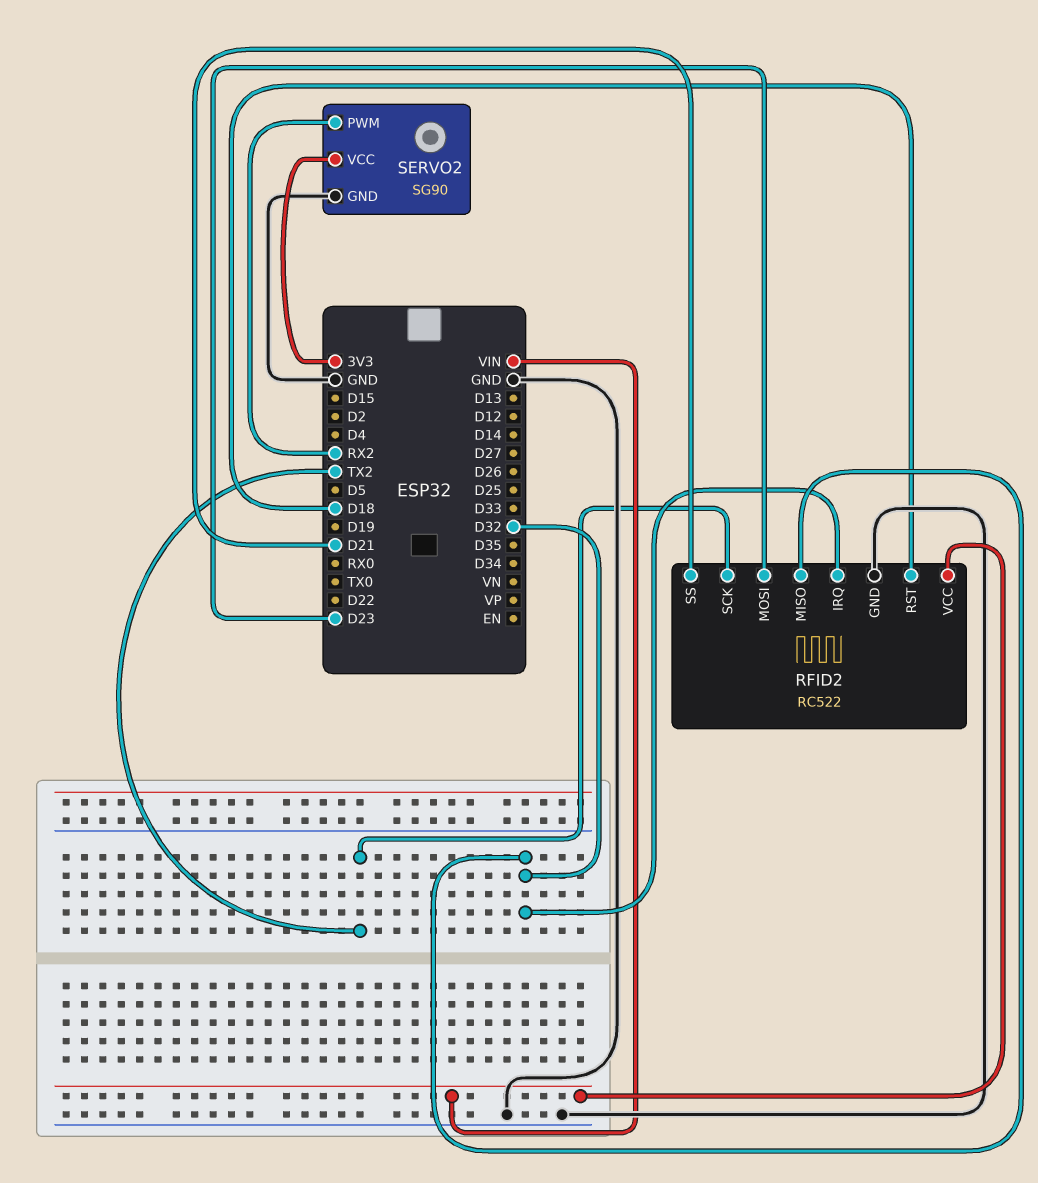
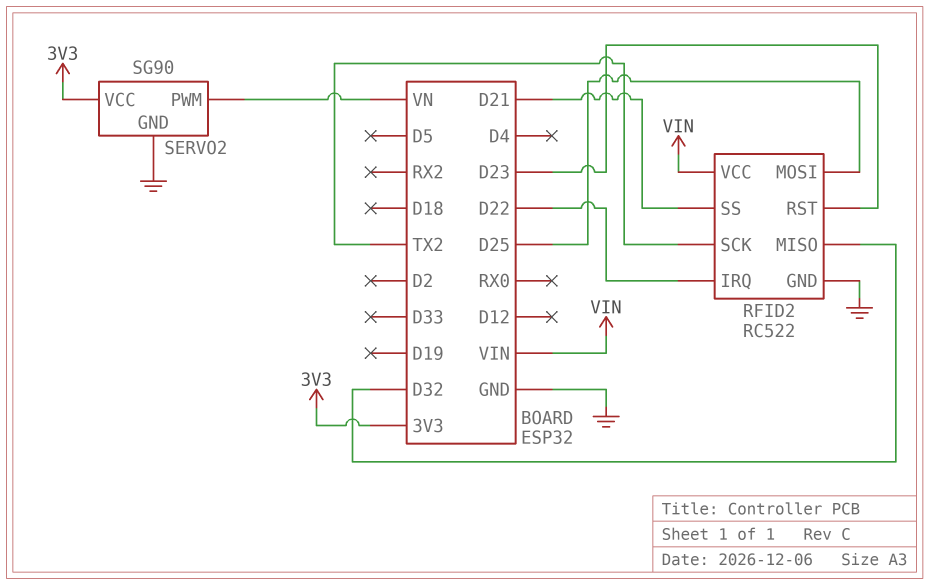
RFID2 pin IRQ: D32 -> D22
RFID2 pin MOSI: D23 -> D25
RFID2 pin RST: D18 -> D23
SERVO2 pin PWM: RX2 -> VN

